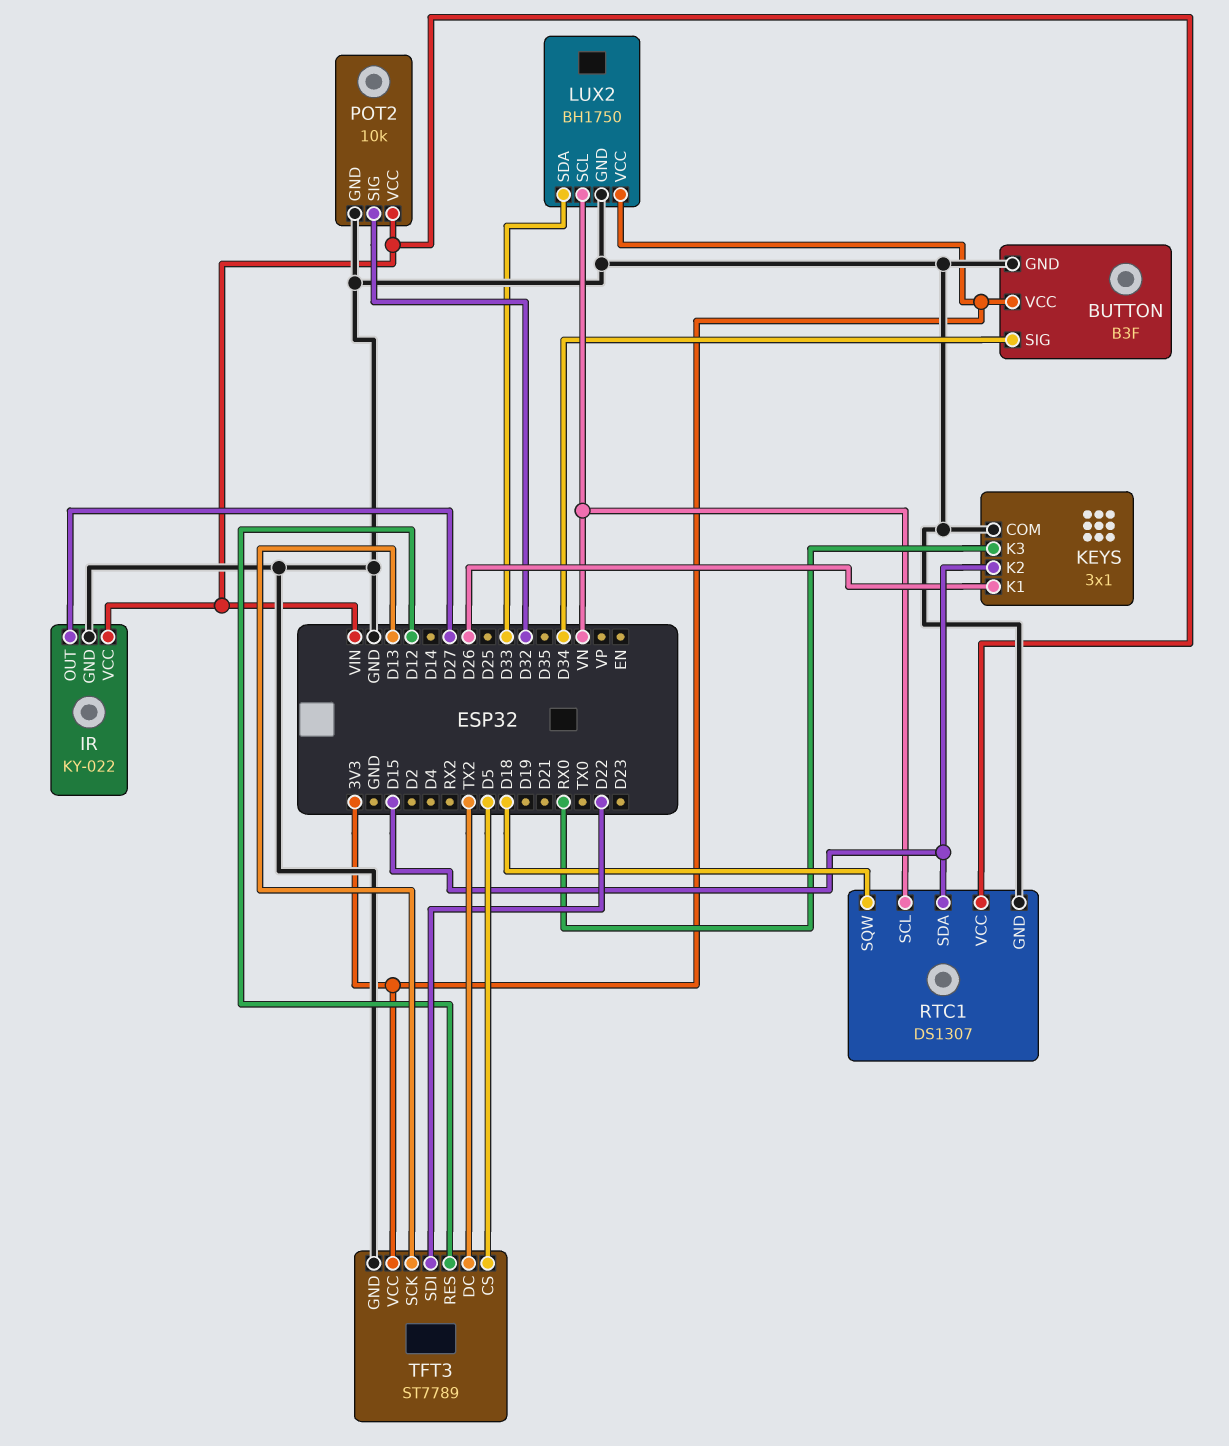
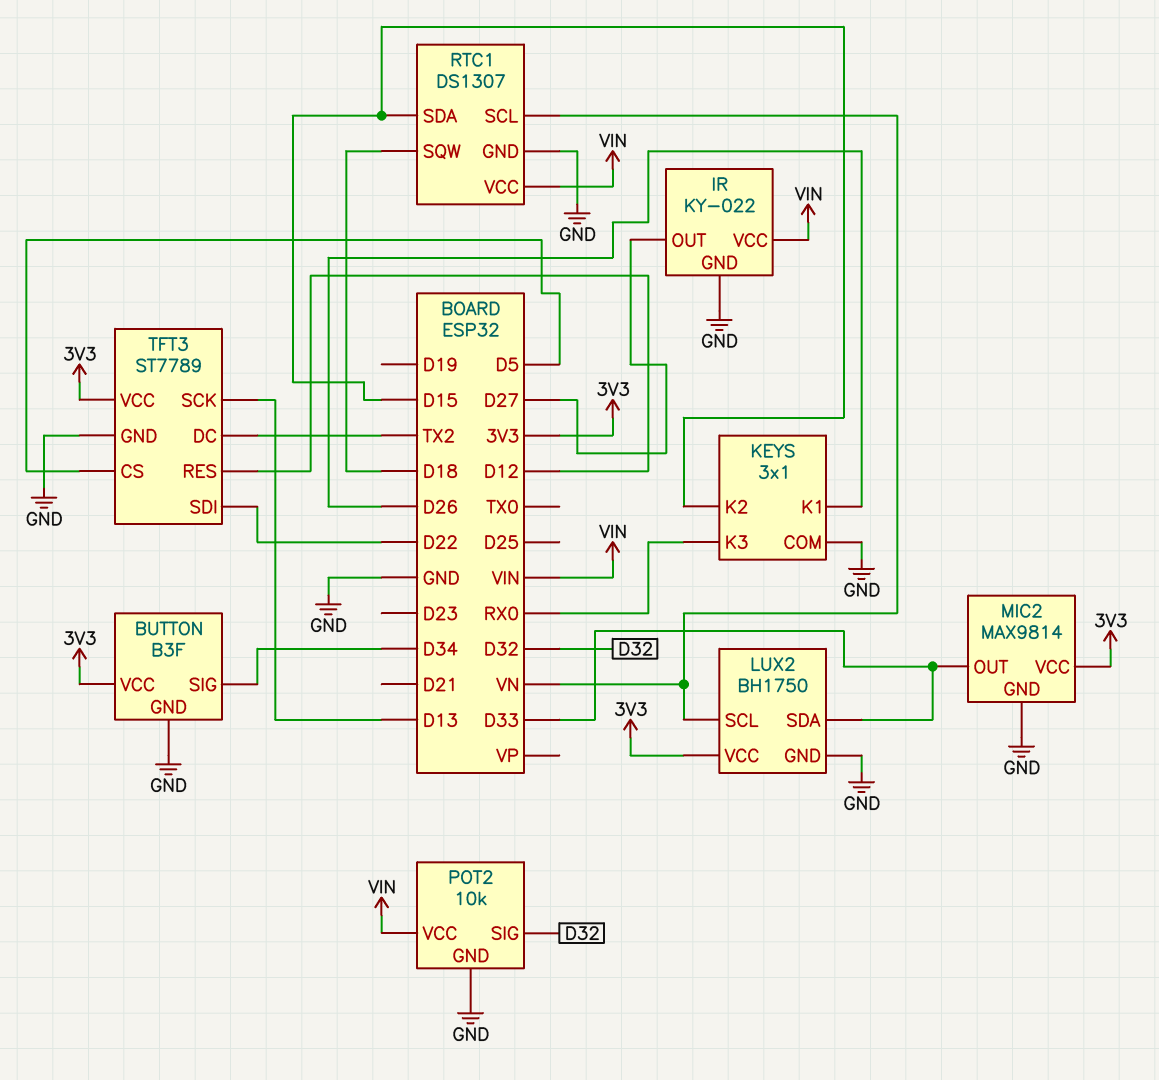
MIC2: none -> MAX9814
MIC2 pin GND: none -> GND
MIC2 pin OUT: none -> D33
MIC2 pin VCC: none -> 3V3

